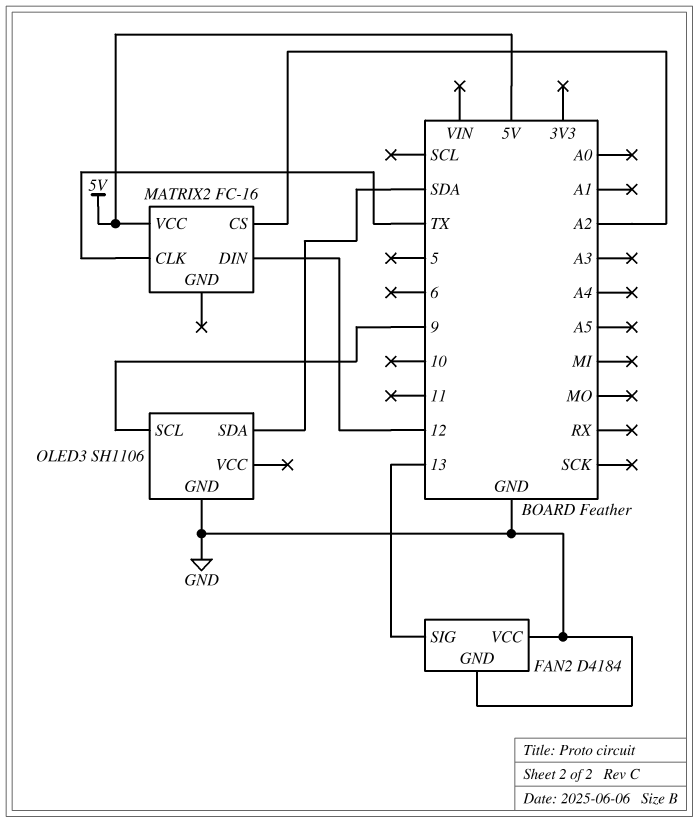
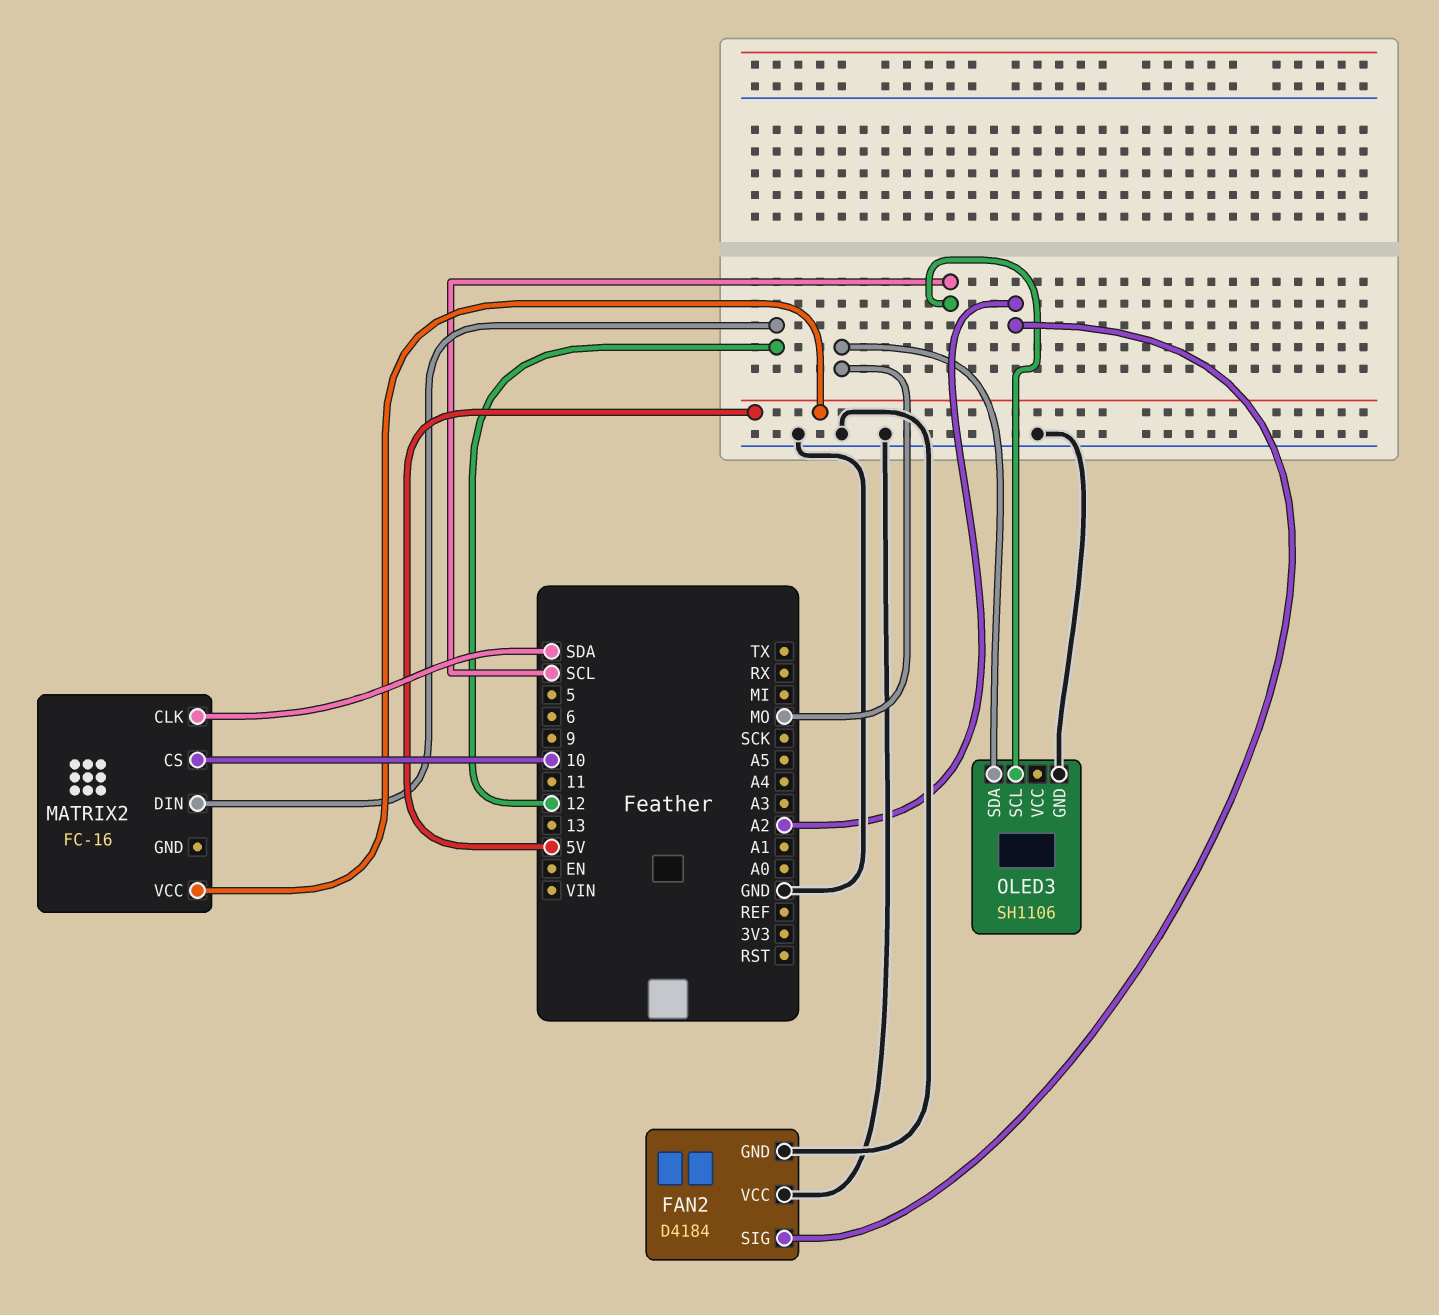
FAN2 pin SIG: 13 -> A2
MATRIX2 pin CLK: TX -> SDA
MATRIX2 pin CS: A2 -> 10
OLED3 pin SCL: 9 -> SCL
OLED3 pin SDA: SDA -> MO

